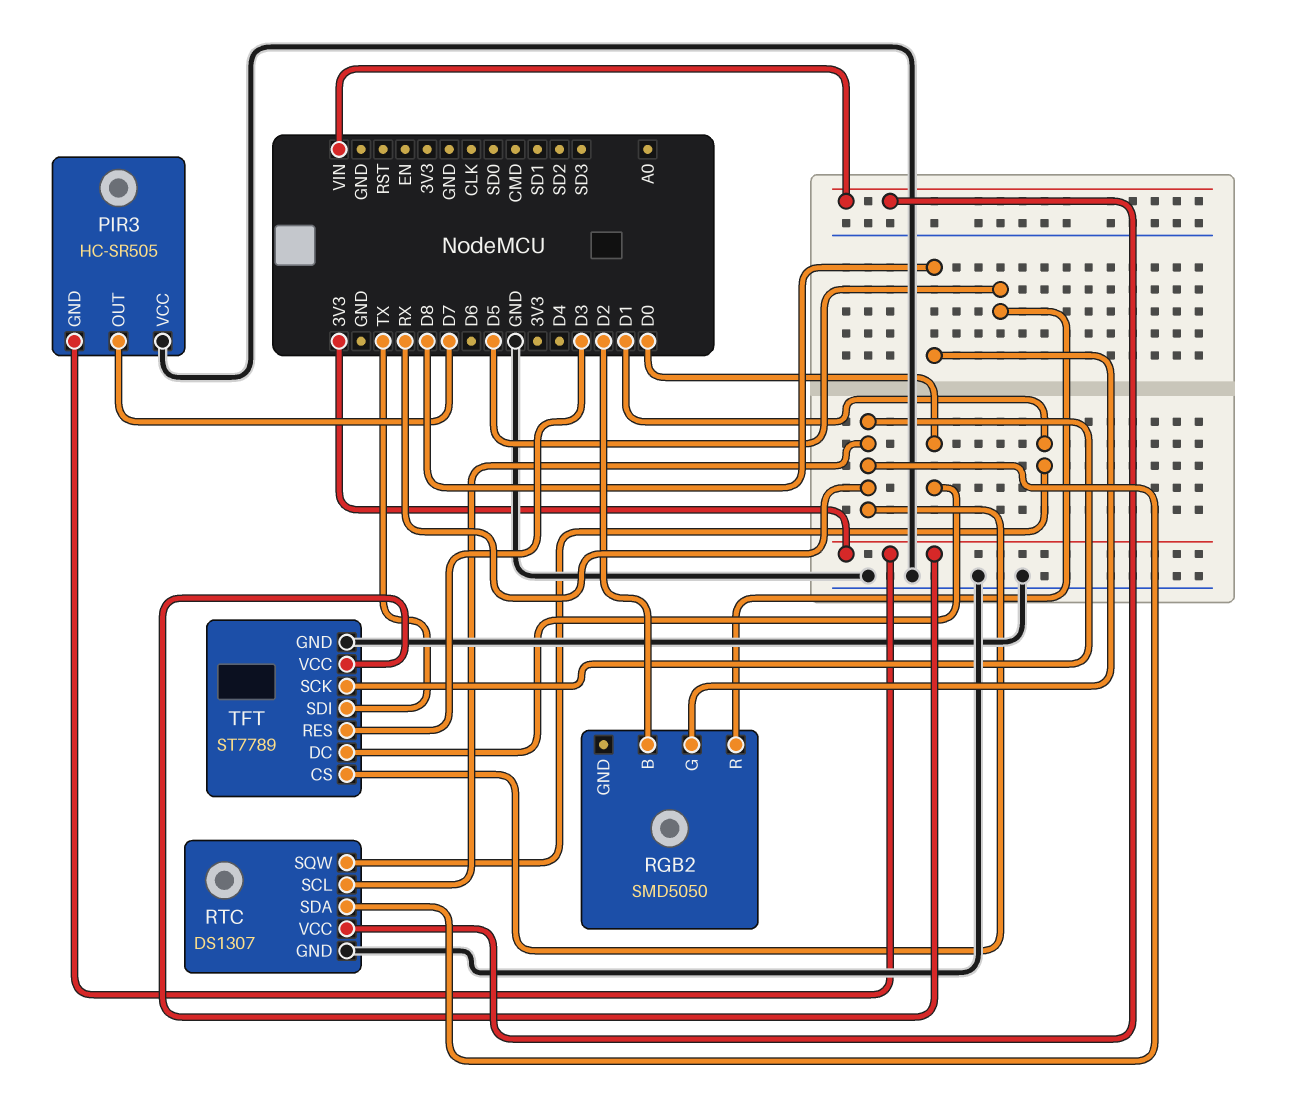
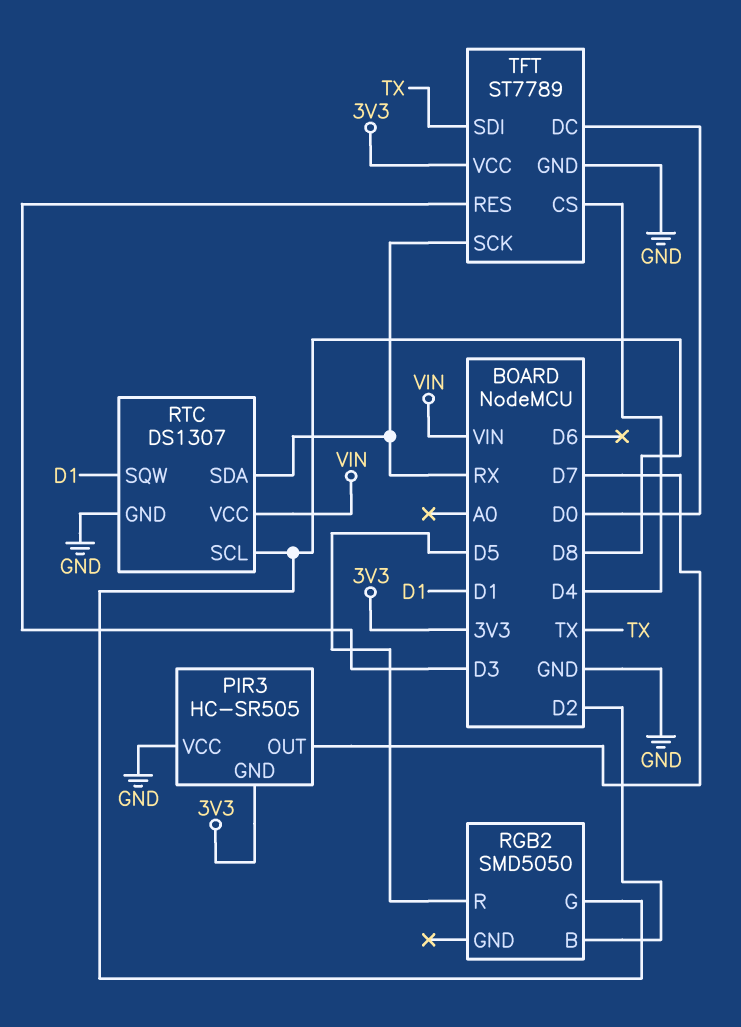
RTC pin SCL: RX -> D8
TFT pin CS: RX -> D4

